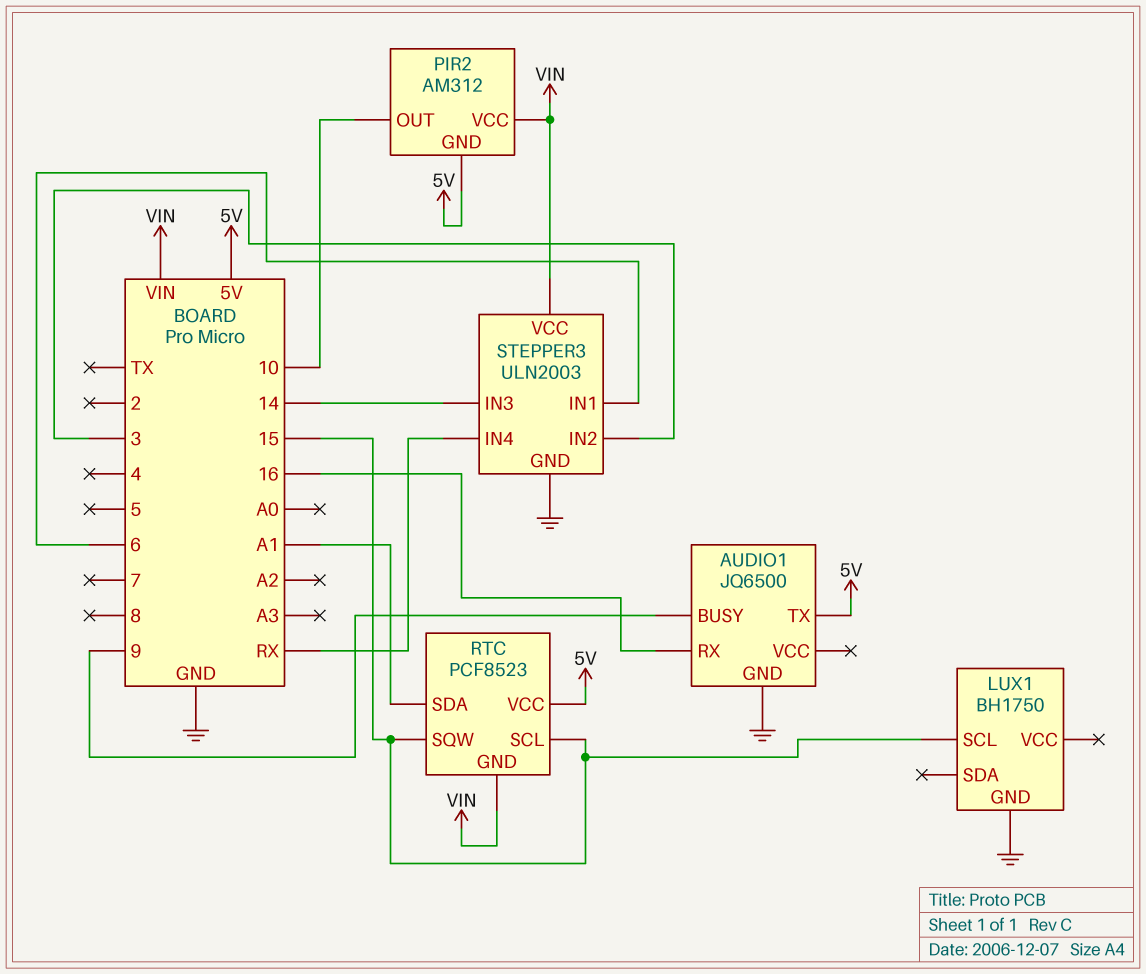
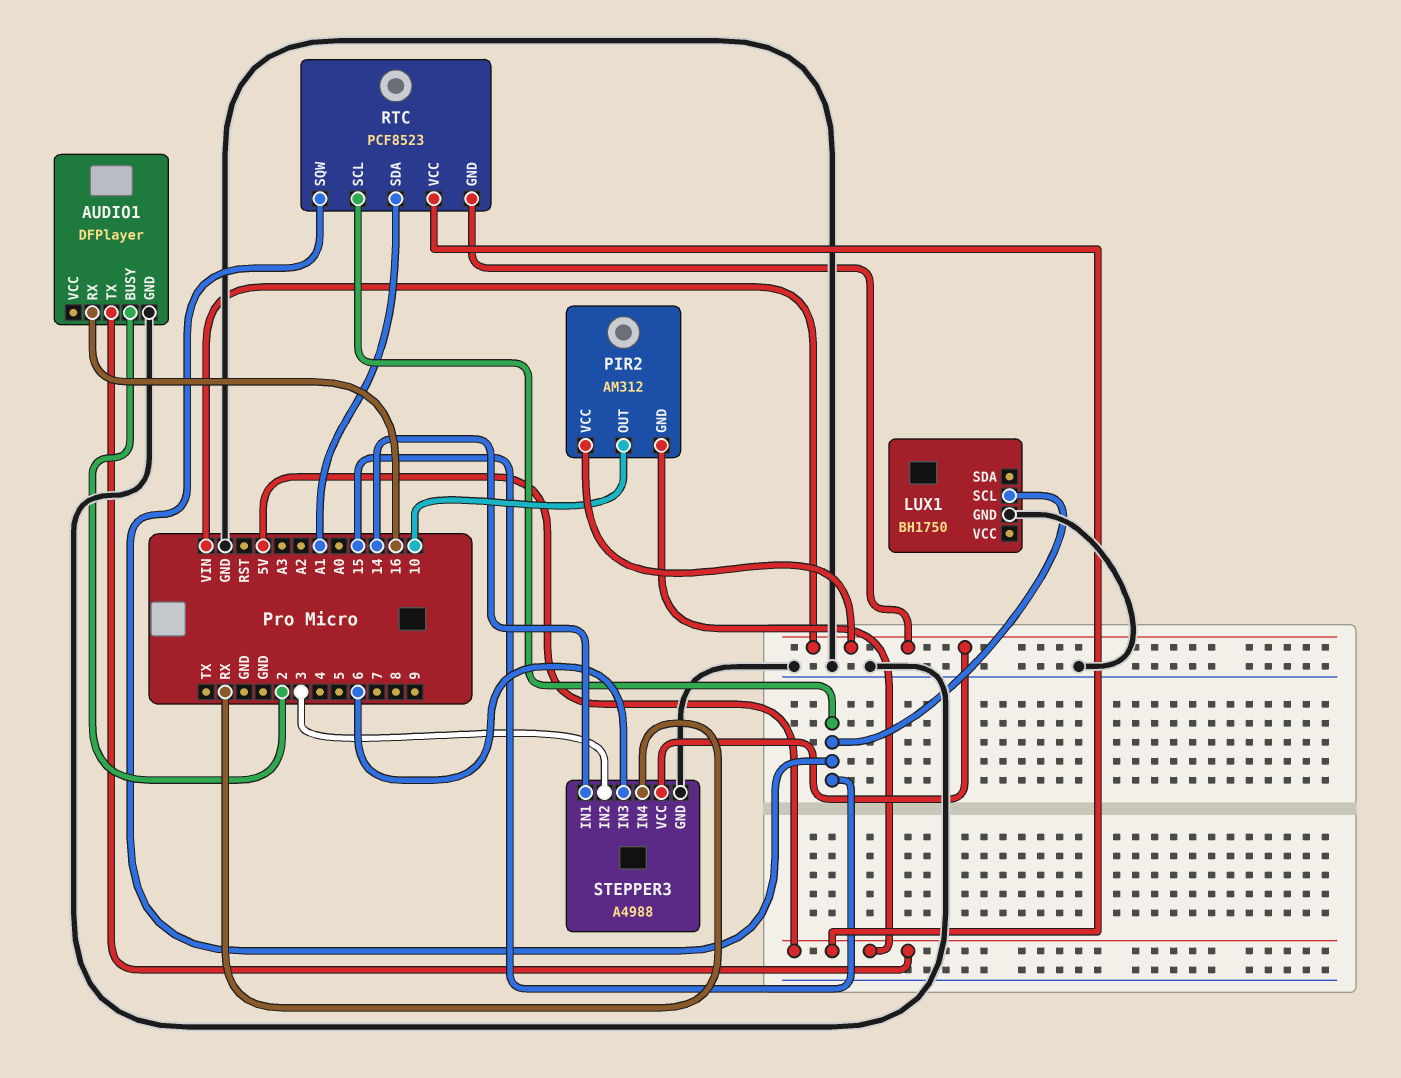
AUDIO1: JQ6500 -> DFPlayer
AUDIO1 pin BUSY: 9 -> 2
STEPPER3: ULN2003 -> A4988
STEPPER3 pin IN1: 6 -> 14
STEPPER3 pin IN3: 14 -> 6

